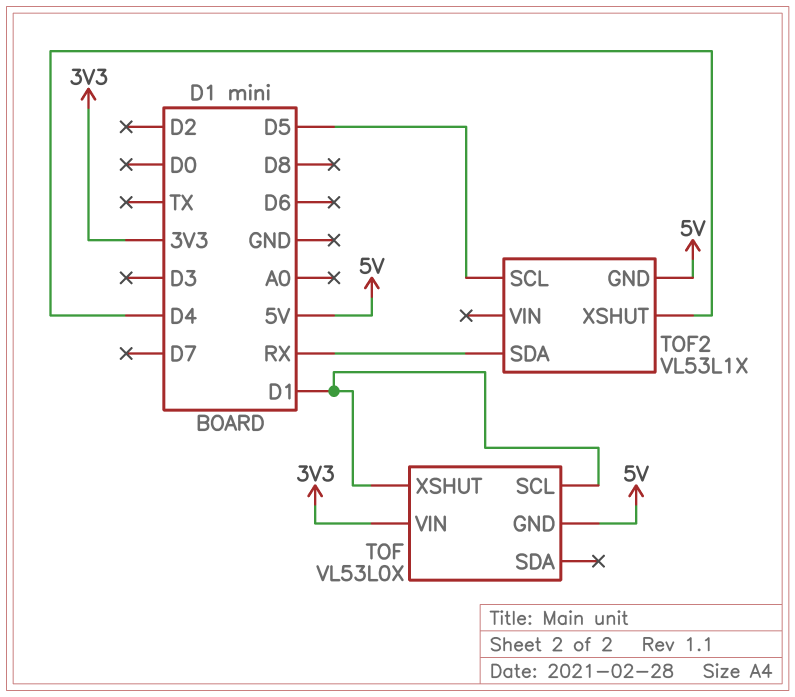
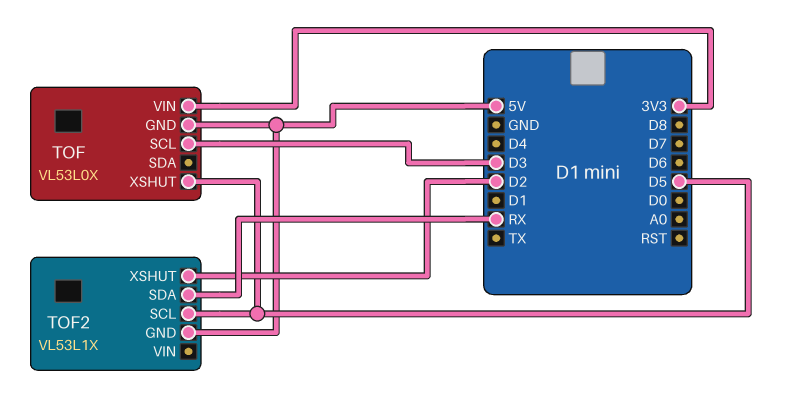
TOF pin SCL: D1 -> D3
TOF pin XSHUT: D1 -> D5
TOF2 pin XSHUT: D4 -> D2

